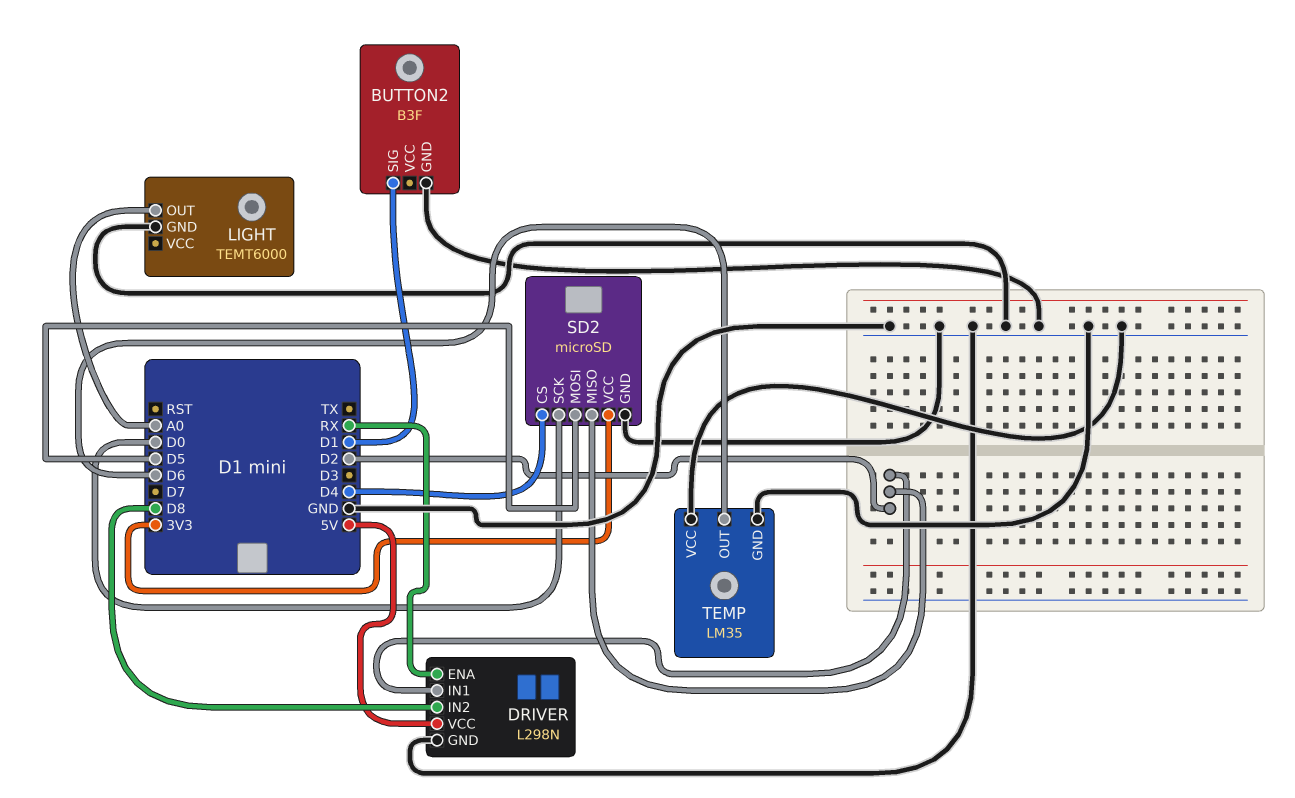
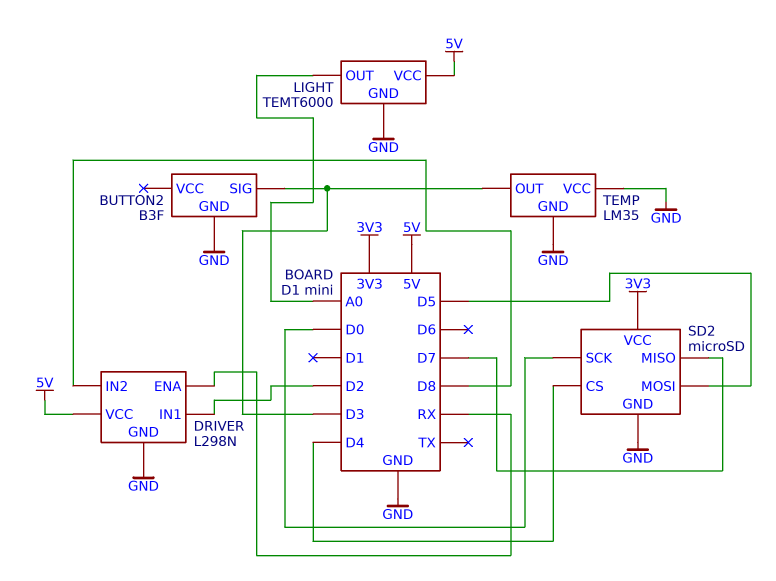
BUTTON2 pin SIG: D1 -> D3
LIGHT pin VCC: none -> 5V
SD2 pin MISO: D2 -> D7
TEMP pin OUT: D6 -> D3

